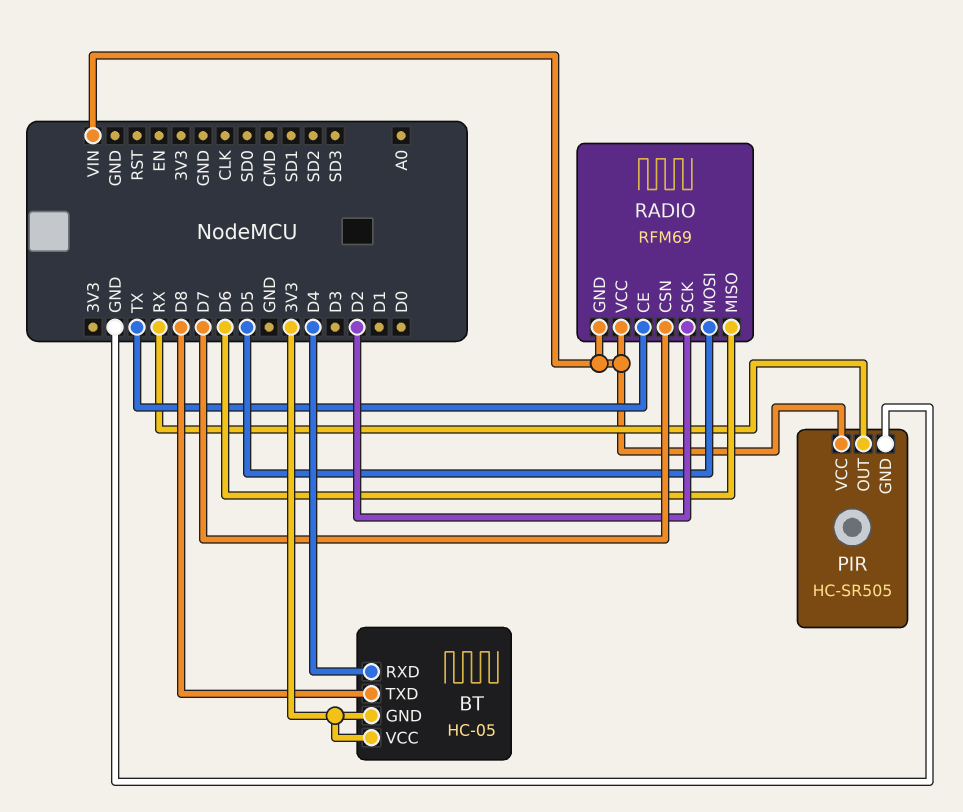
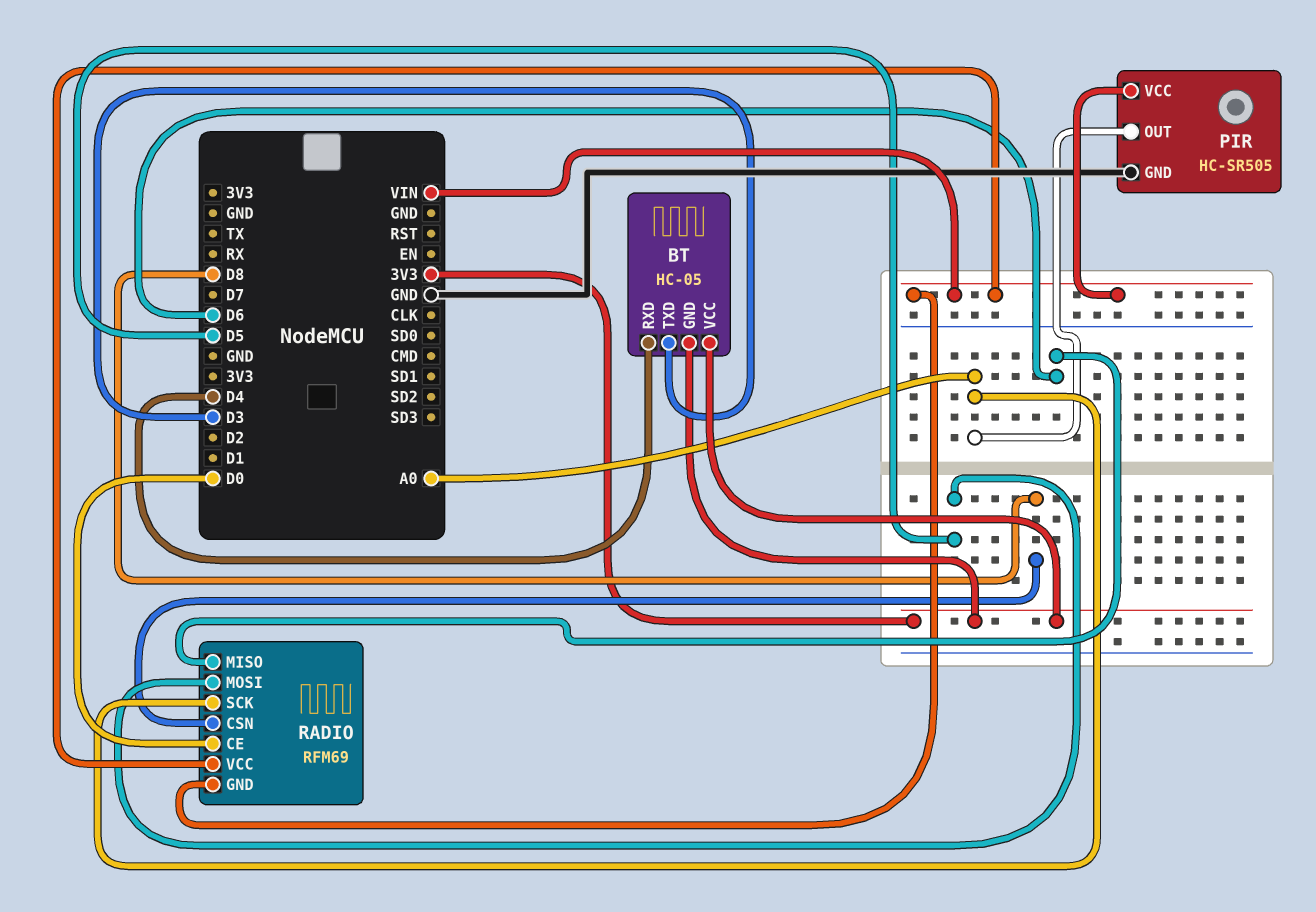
BT pin TXD: D8 -> D3
PIR pin OUT: RX -> A0
RADIO pin CE: TX -> D0
RADIO pin CSN: D7 -> D8
RADIO pin SCK: D2 -> A0

